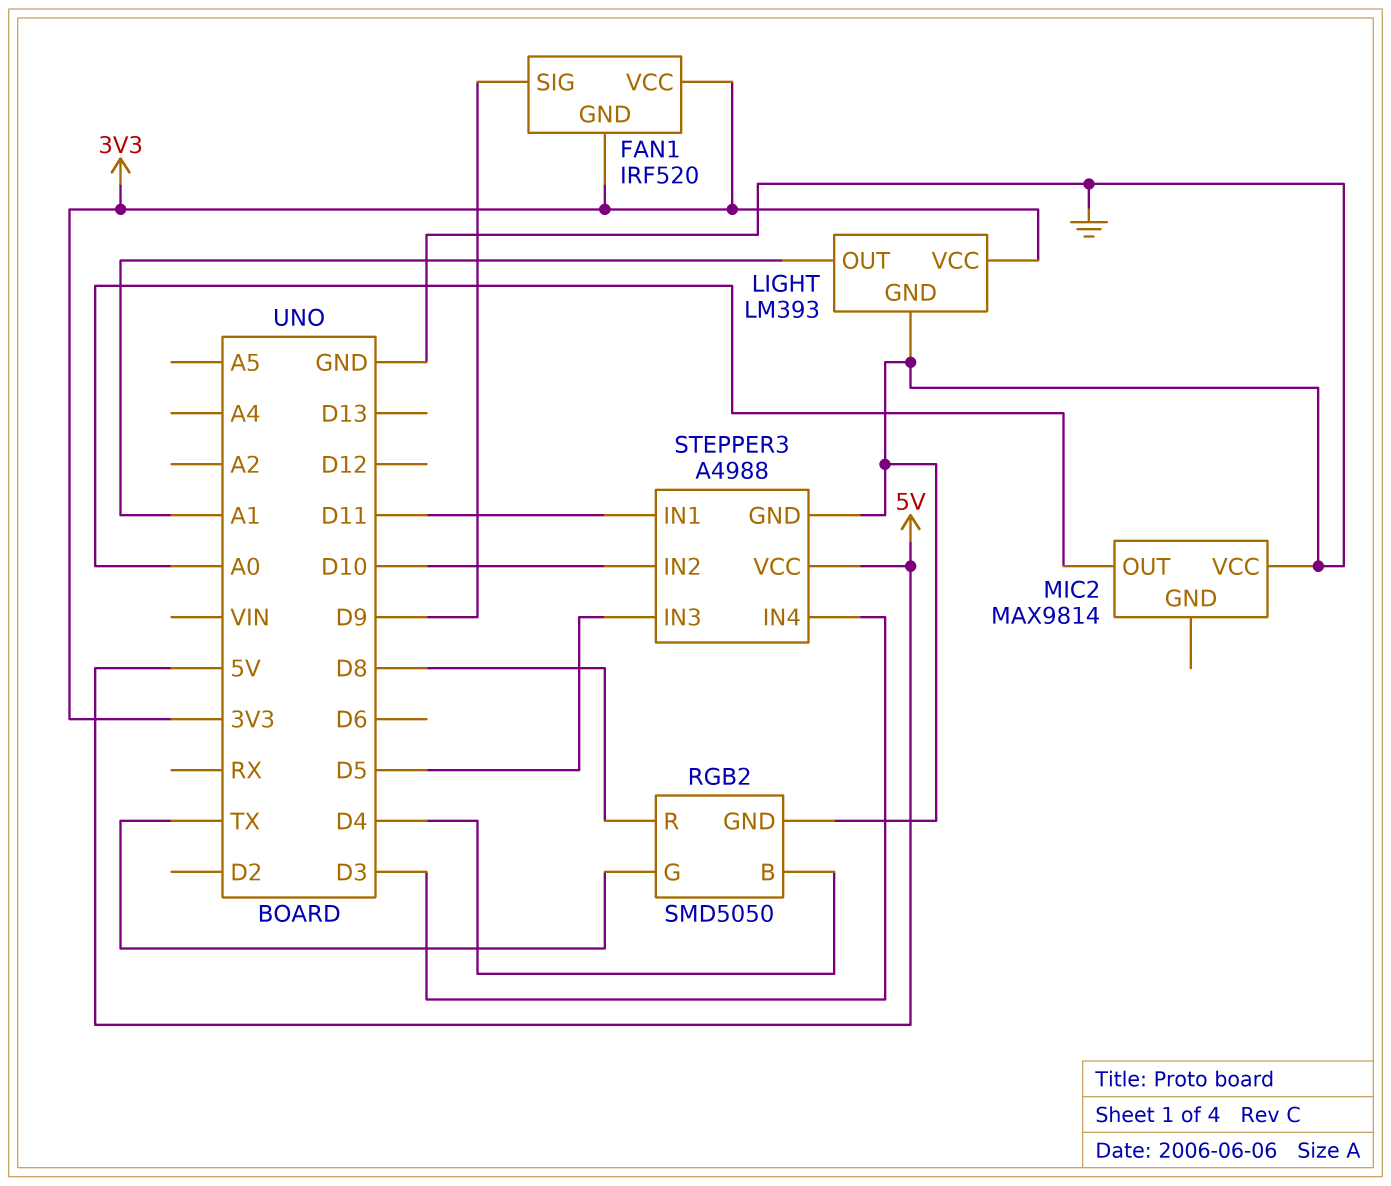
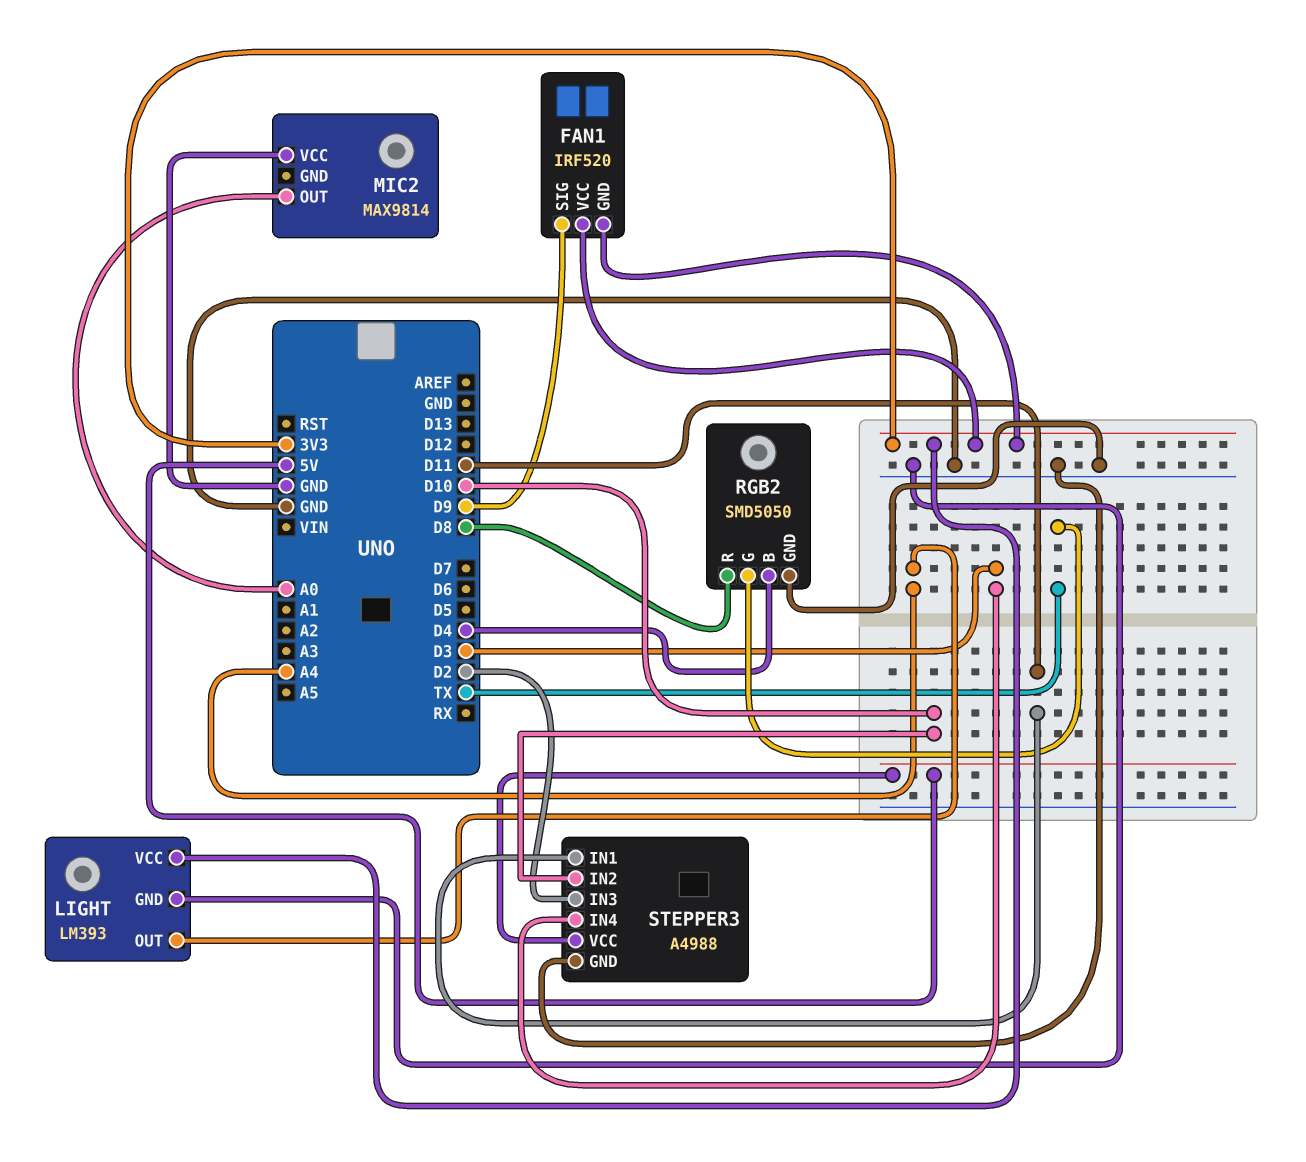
LIGHT pin OUT: A1 -> A4
STEPPER3 pin IN3: D5 -> D2

